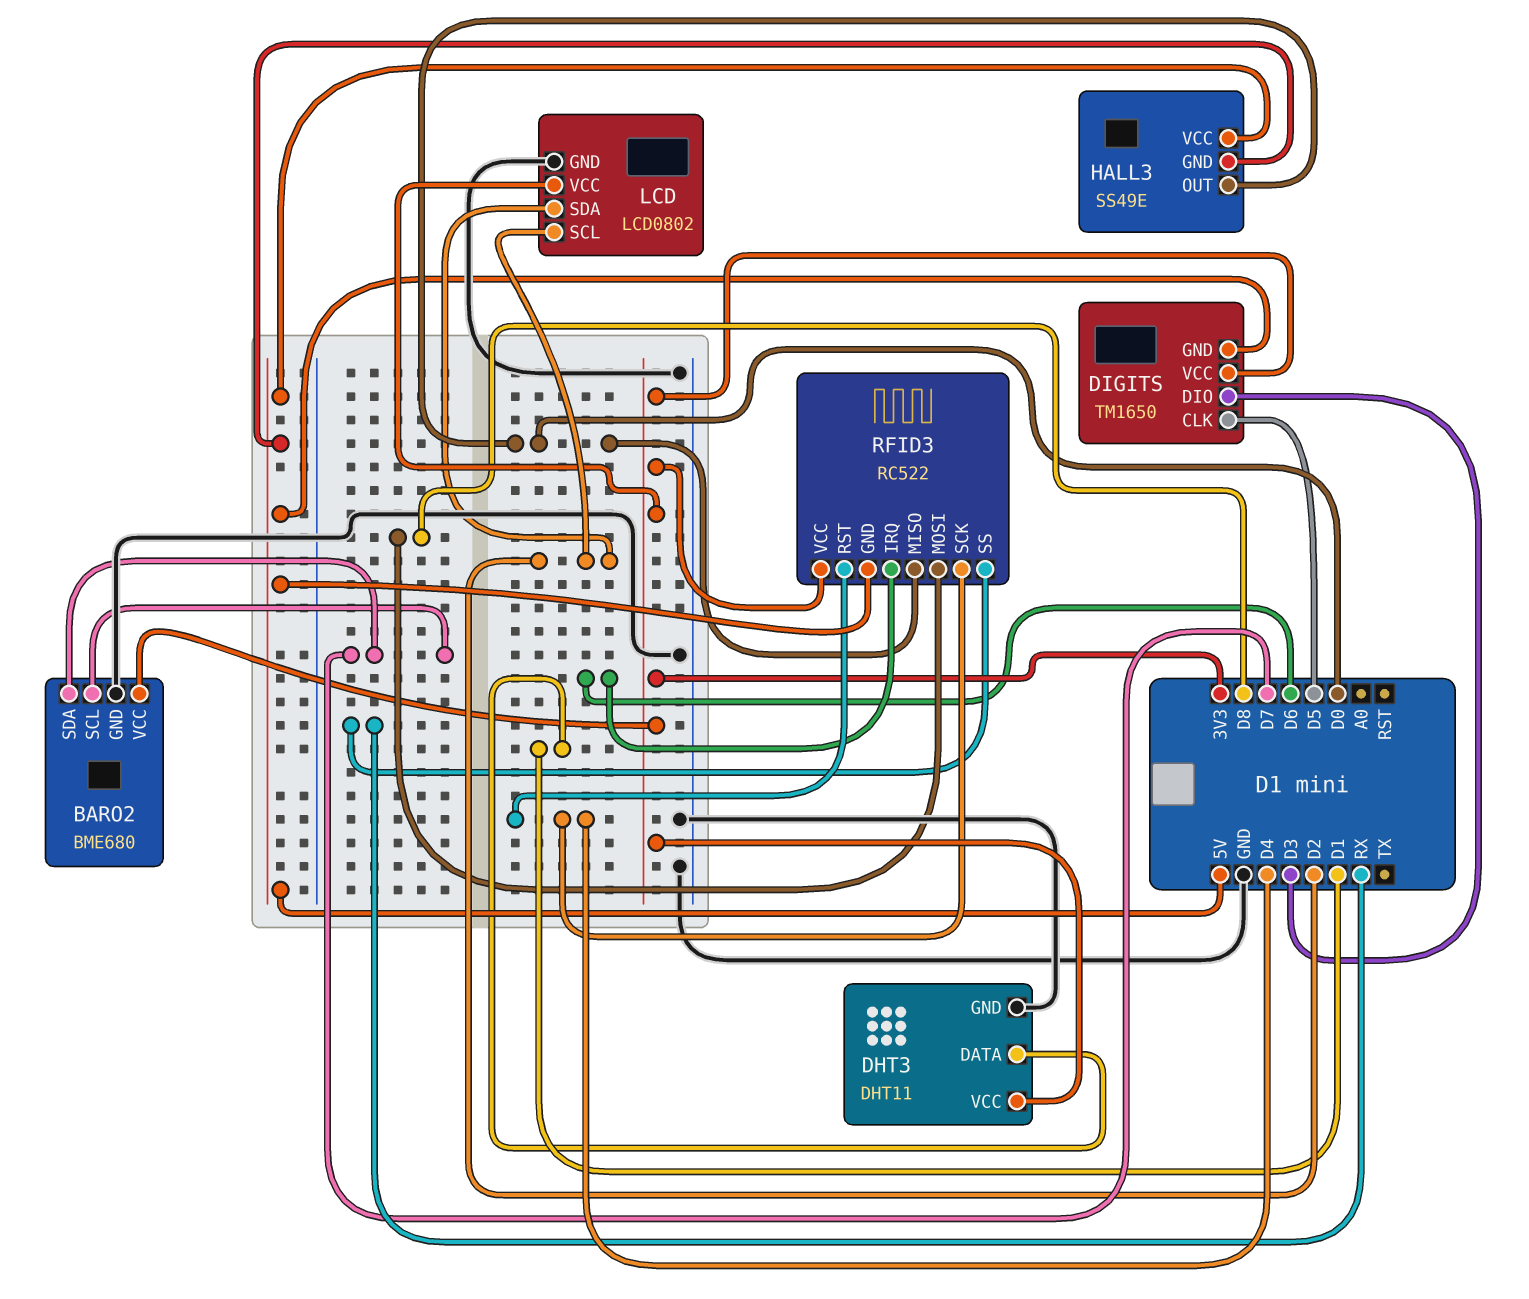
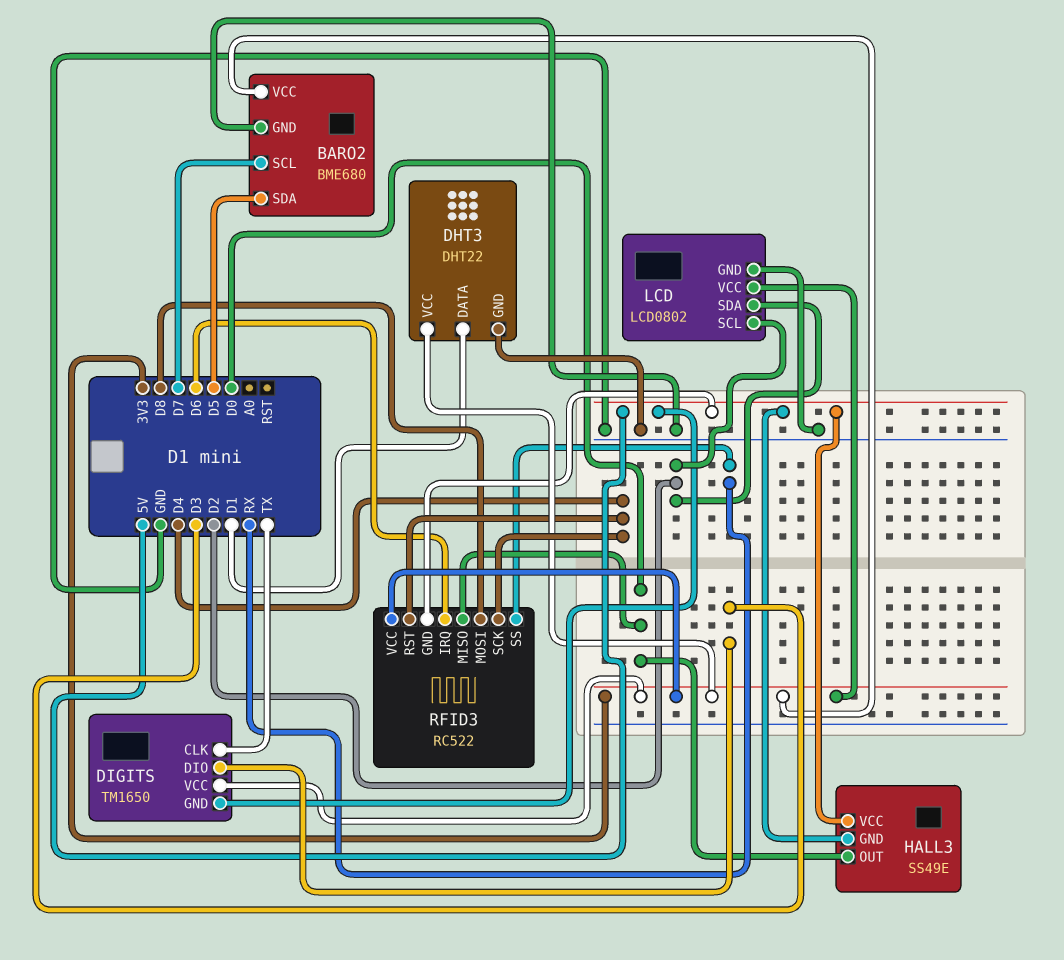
BARO2 pin SDA: D7 -> D5
DHT3: DHT11 -> DHT22
DIGITS pin CLK: D5 -> TX

